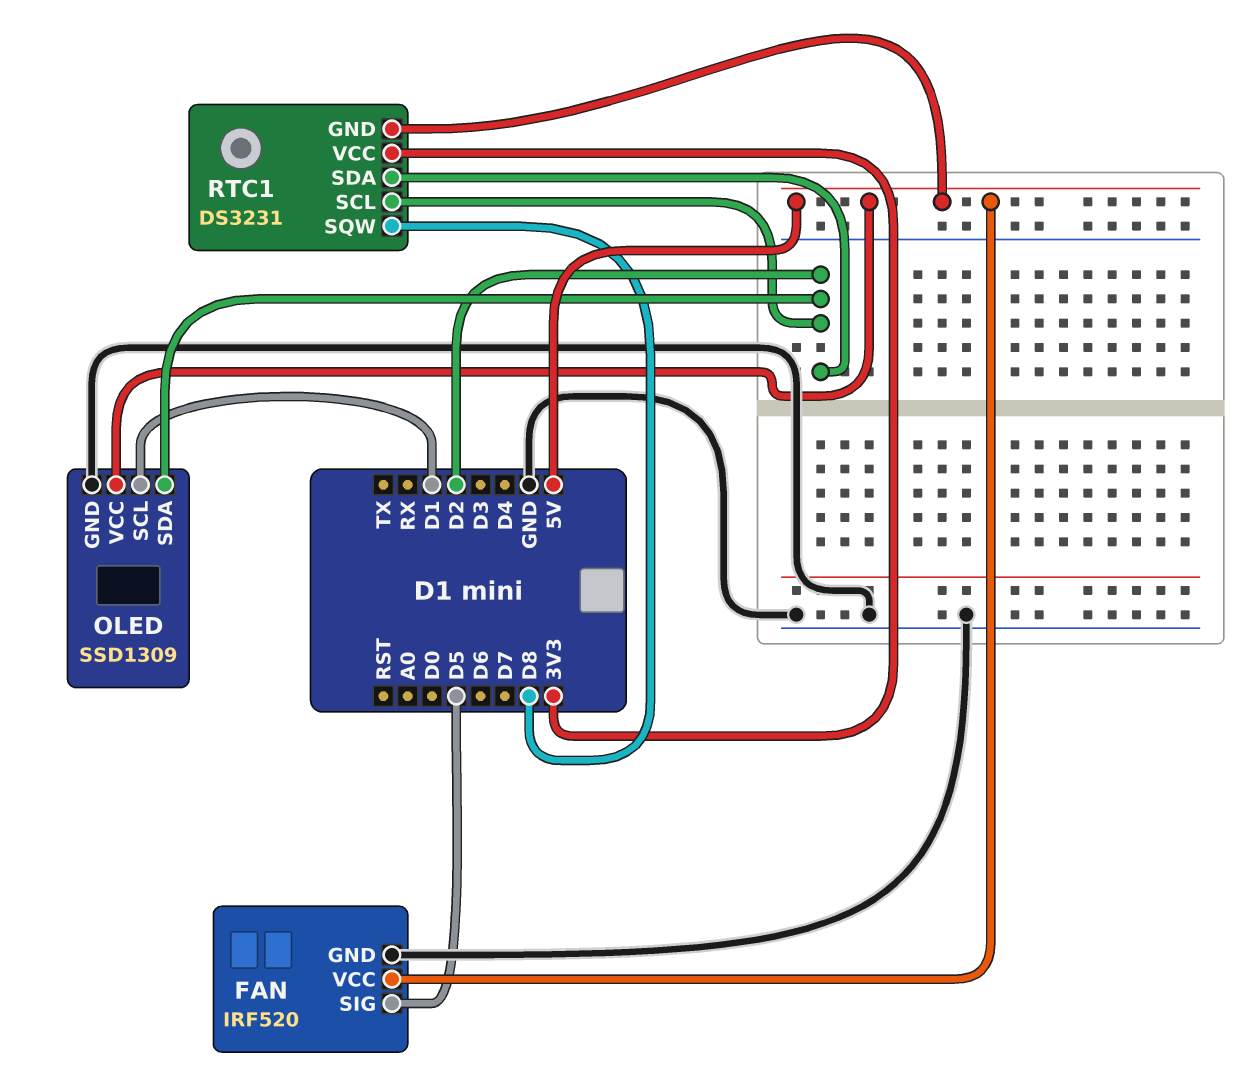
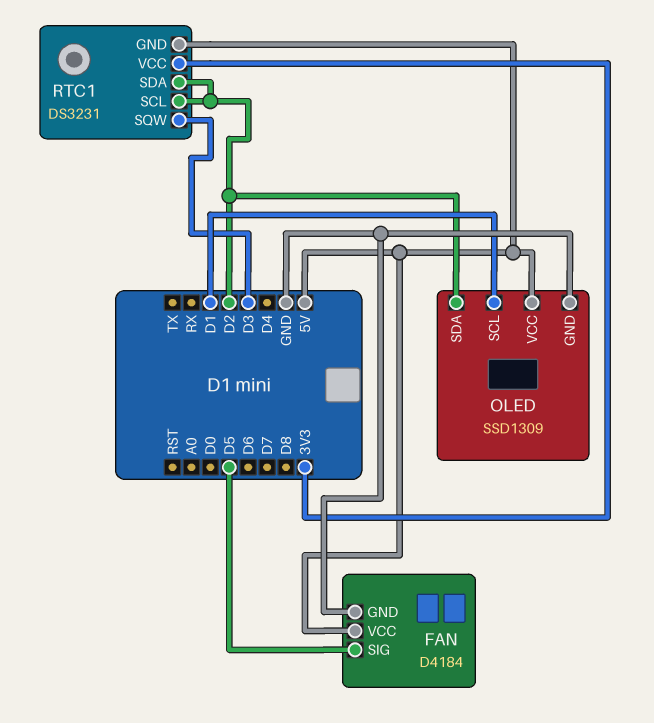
FAN: IRF520 -> D4184
RTC1 pin SQW: D8 -> D3

